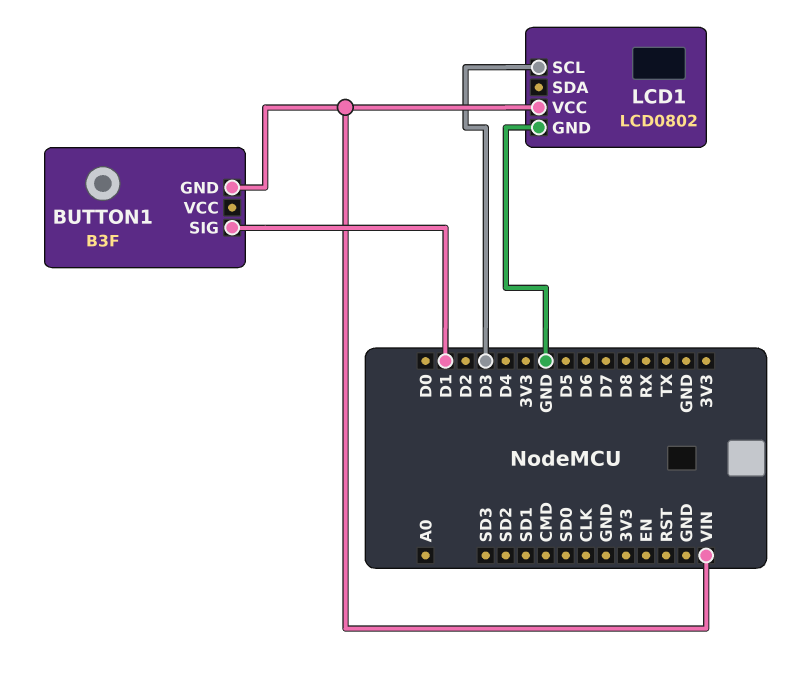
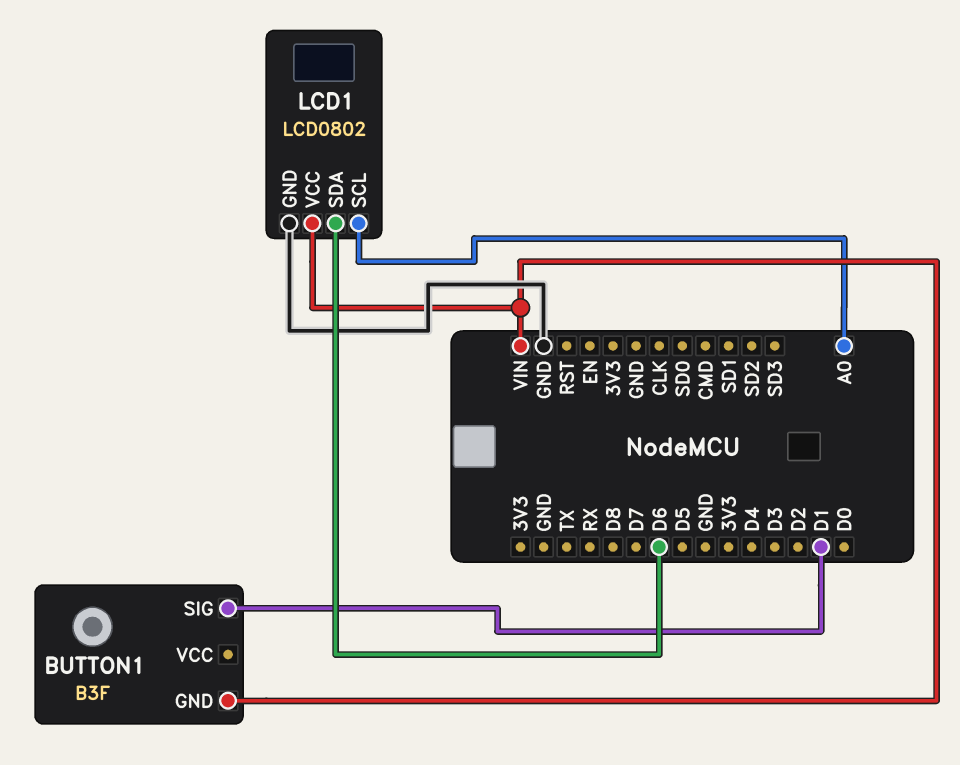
LCD1 pin SCL: D3 -> A0
LCD1 pin SDA: none -> D6

